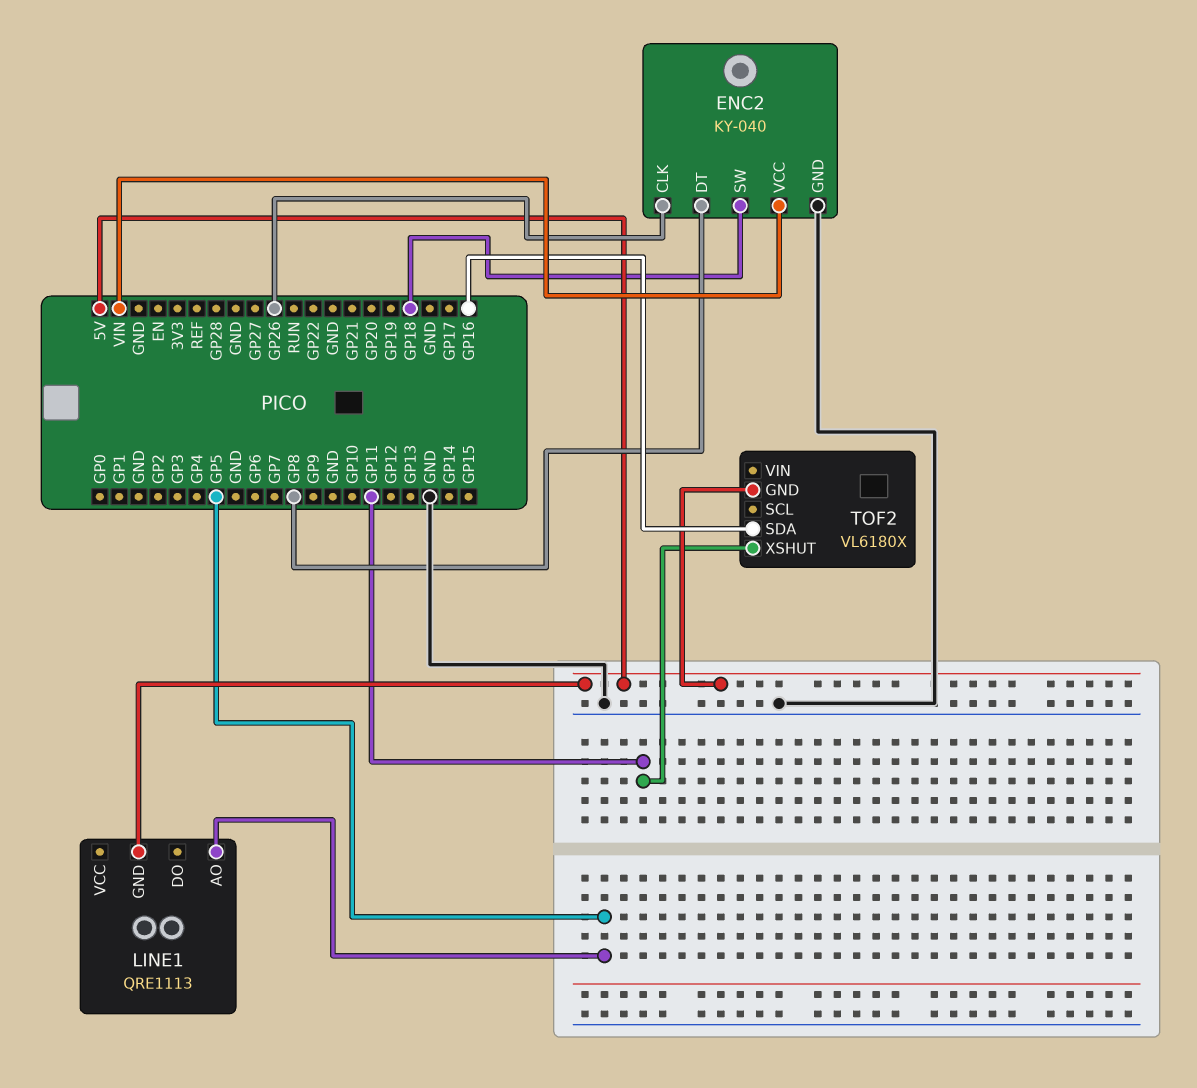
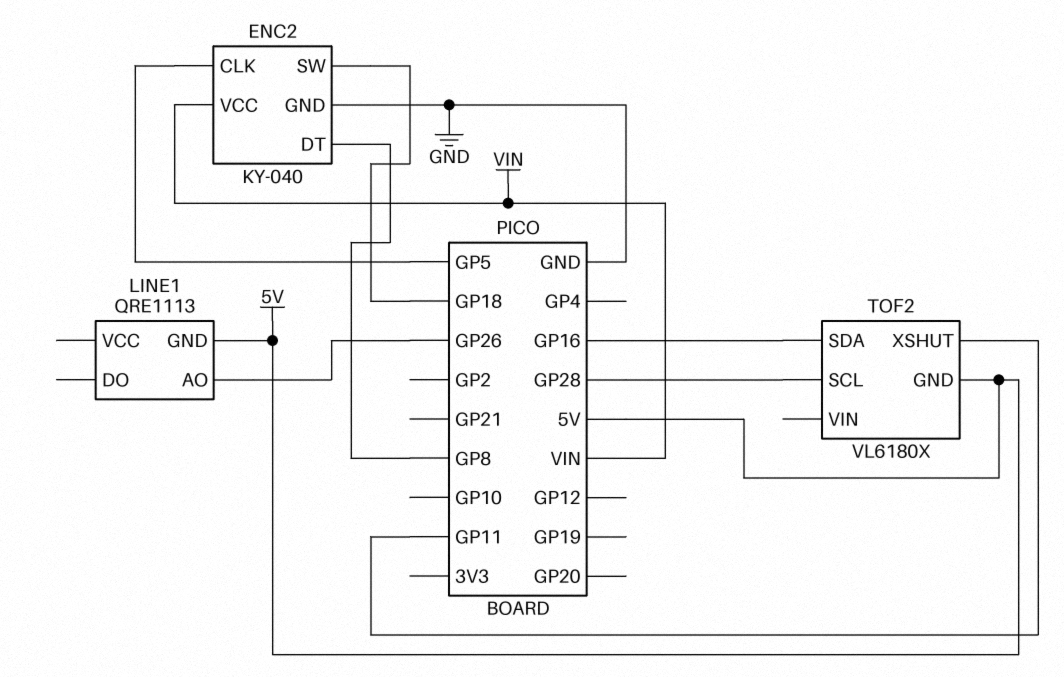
ENC2 pin CLK: GP26 -> GP5
LINE1 pin AO: GP5 -> GP26
TOF2 pin SCL: none -> GP28

